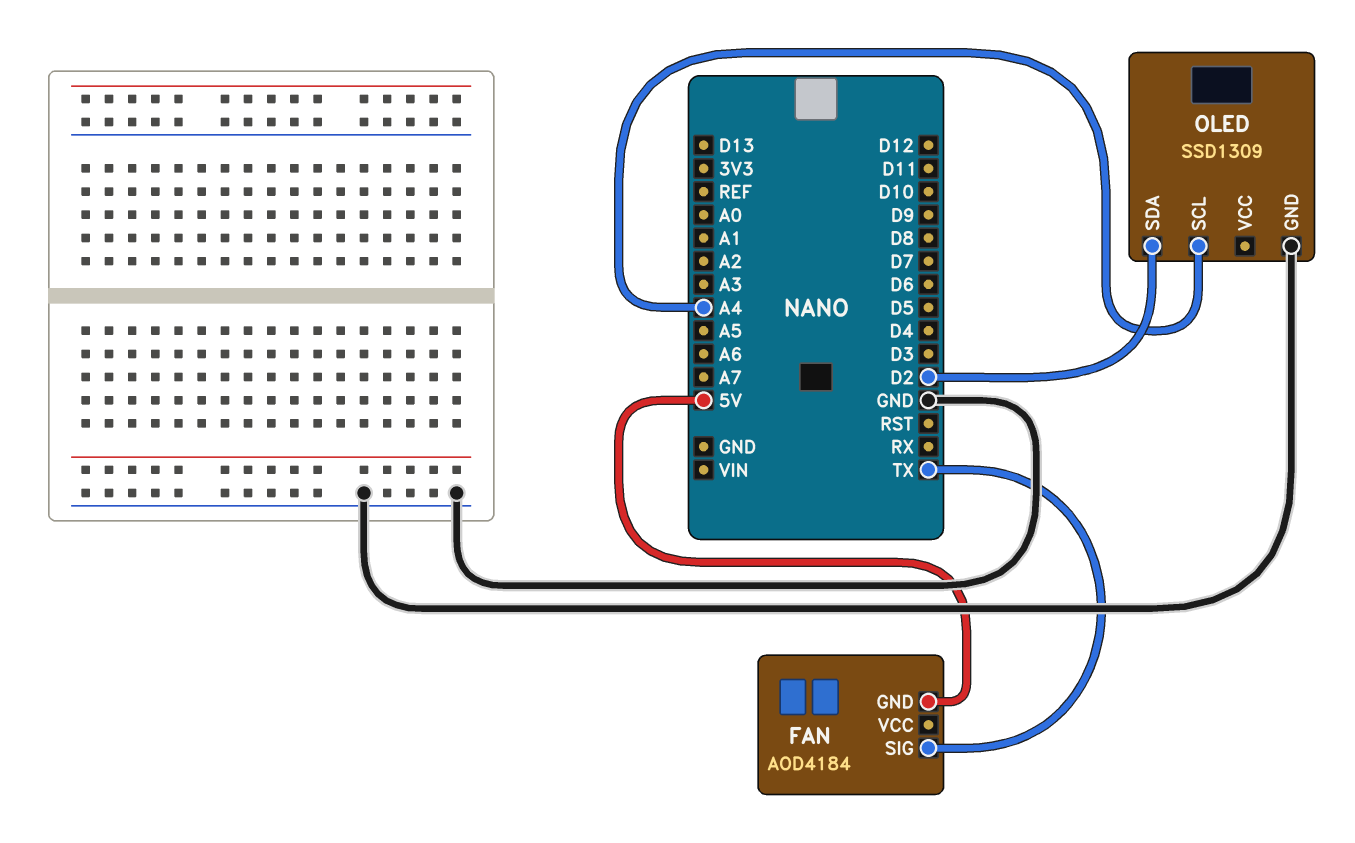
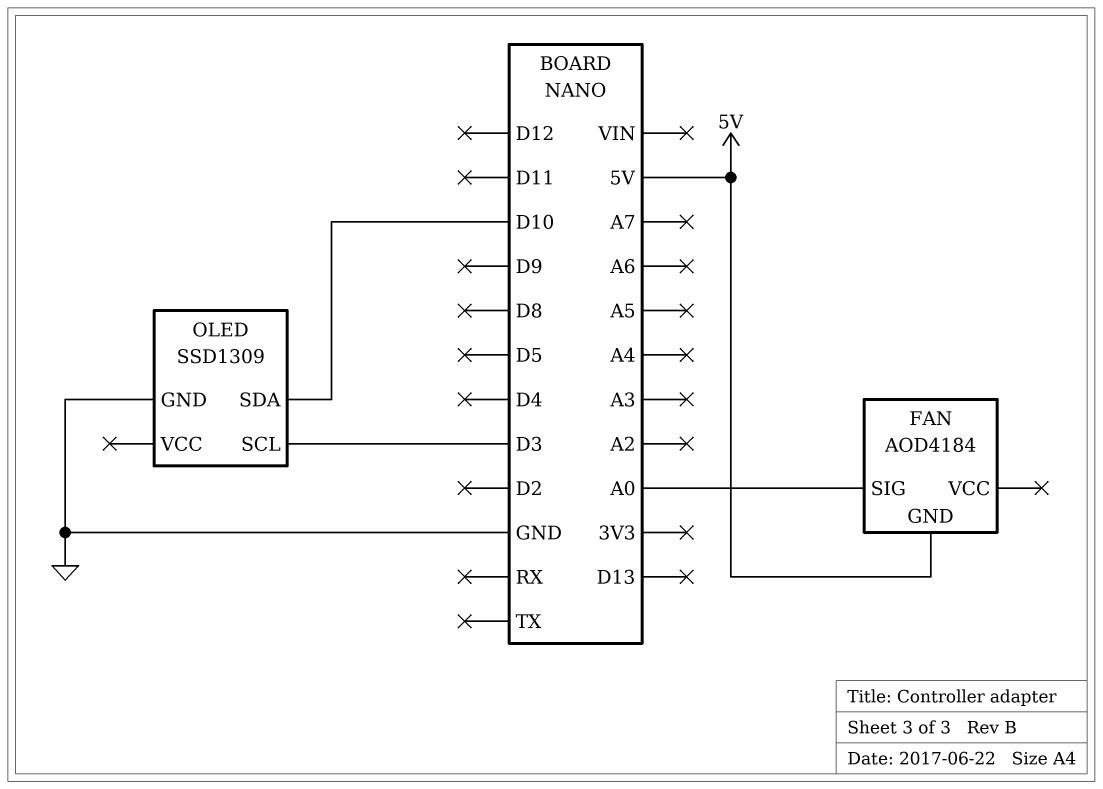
FAN pin SIG: TX -> A0
OLED pin SCL: A4 -> D3
OLED pin SDA: D2 -> D10

